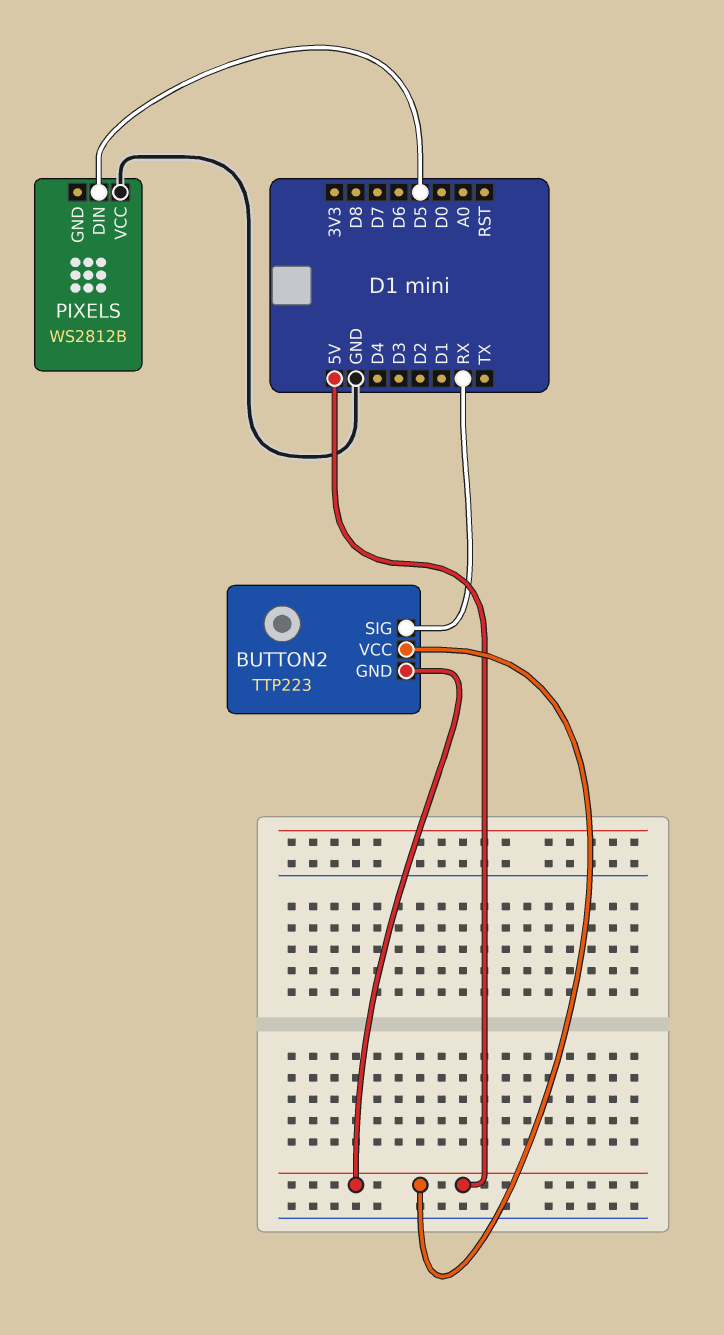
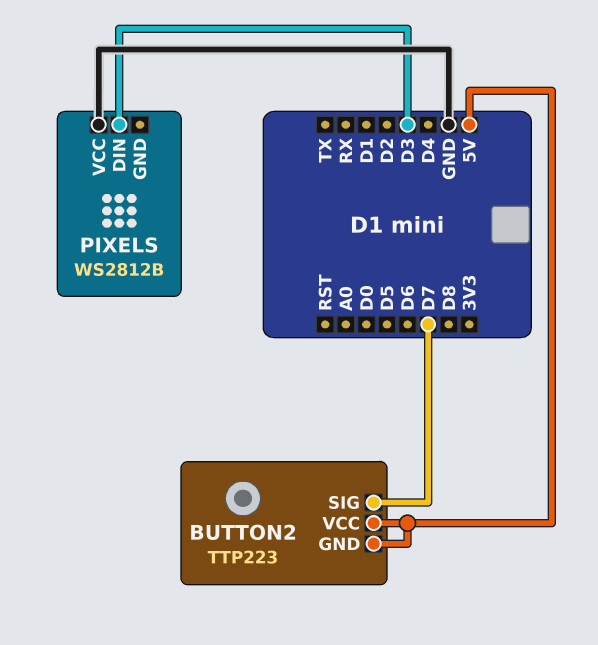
BUTTON2 pin SIG: RX -> D7
PIXELS pin DIN: D5 -> D3

